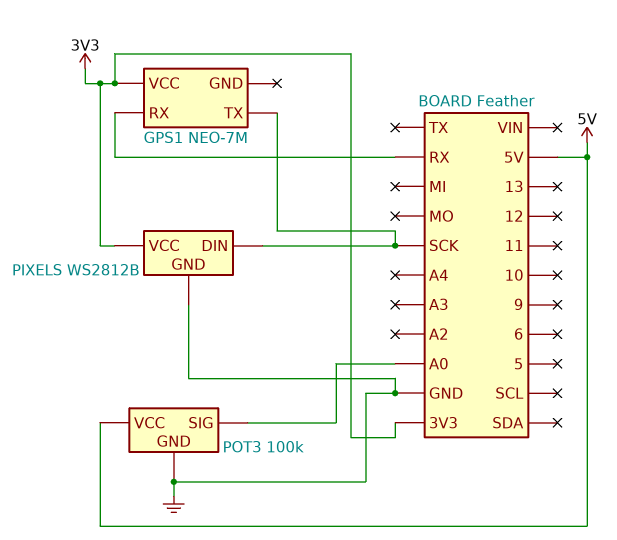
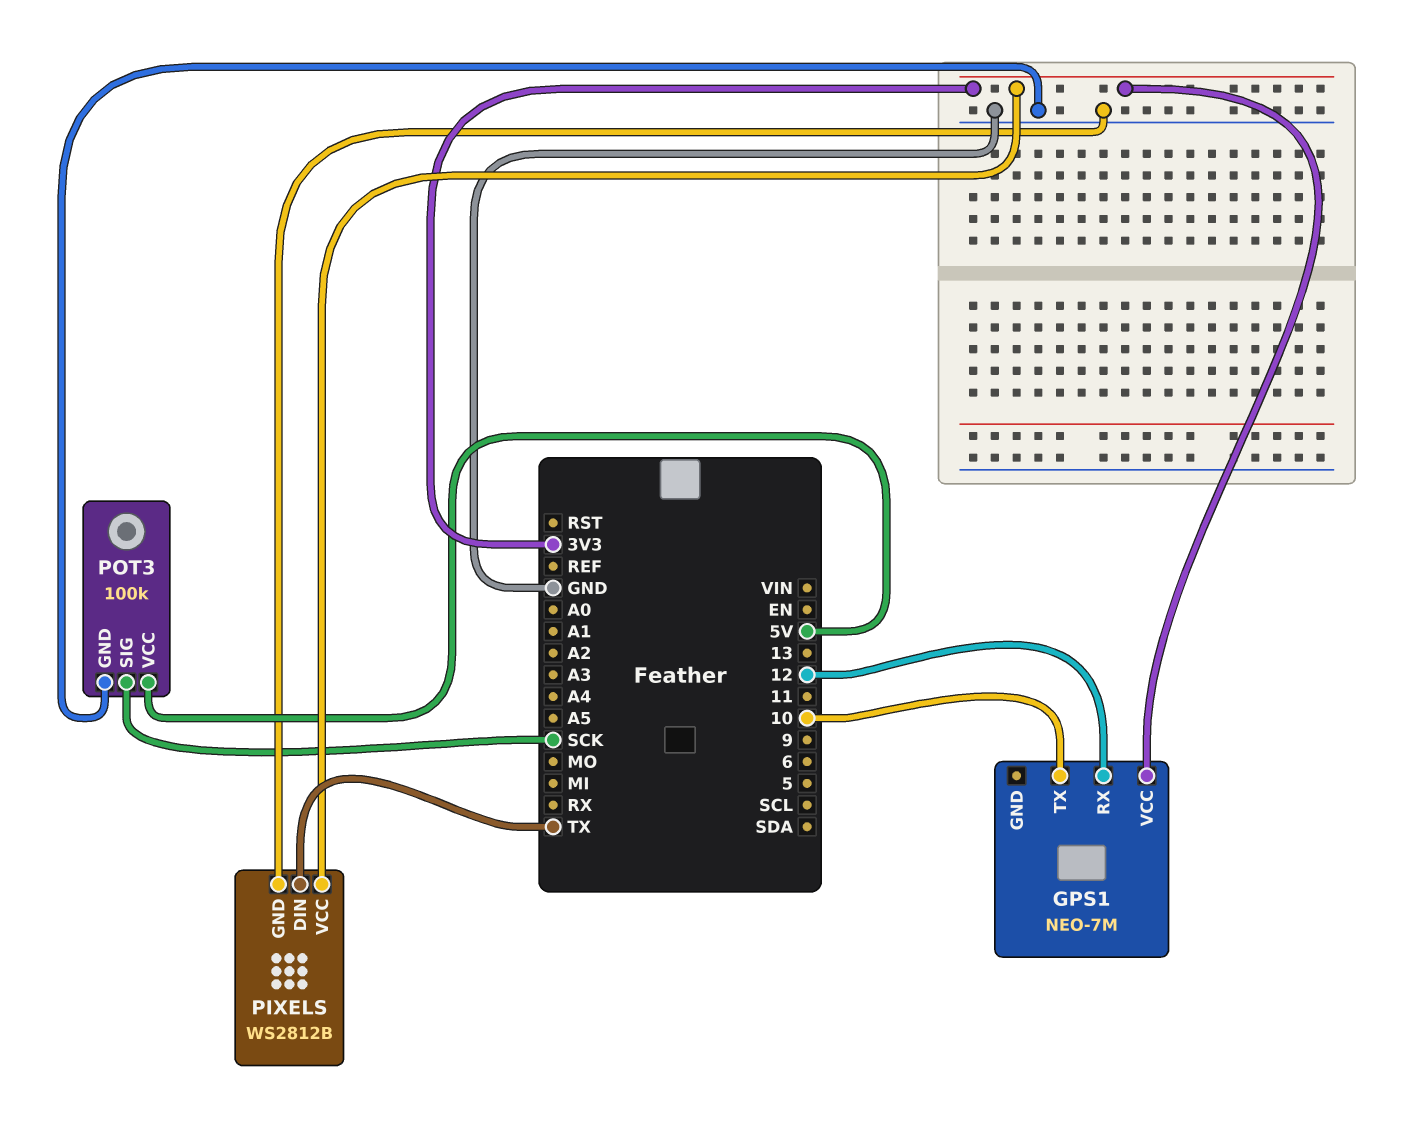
GPS1 pin RX: RX -> 12
GPS1 pin TX: SCK -> 10
PIXELS pin DIN: SCK -> TX
POT3 pin SIG: A0 -> SCK

